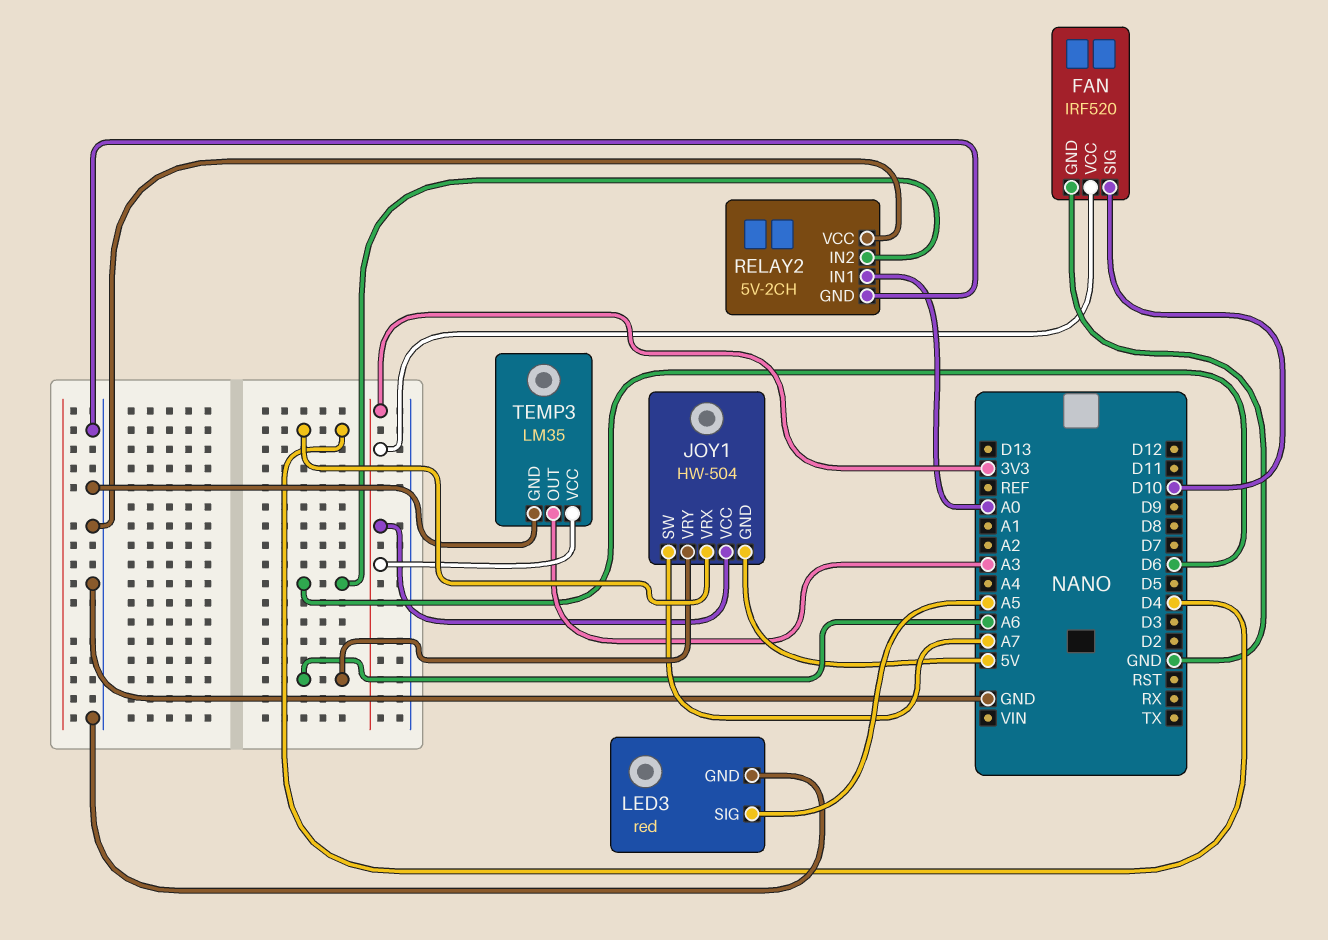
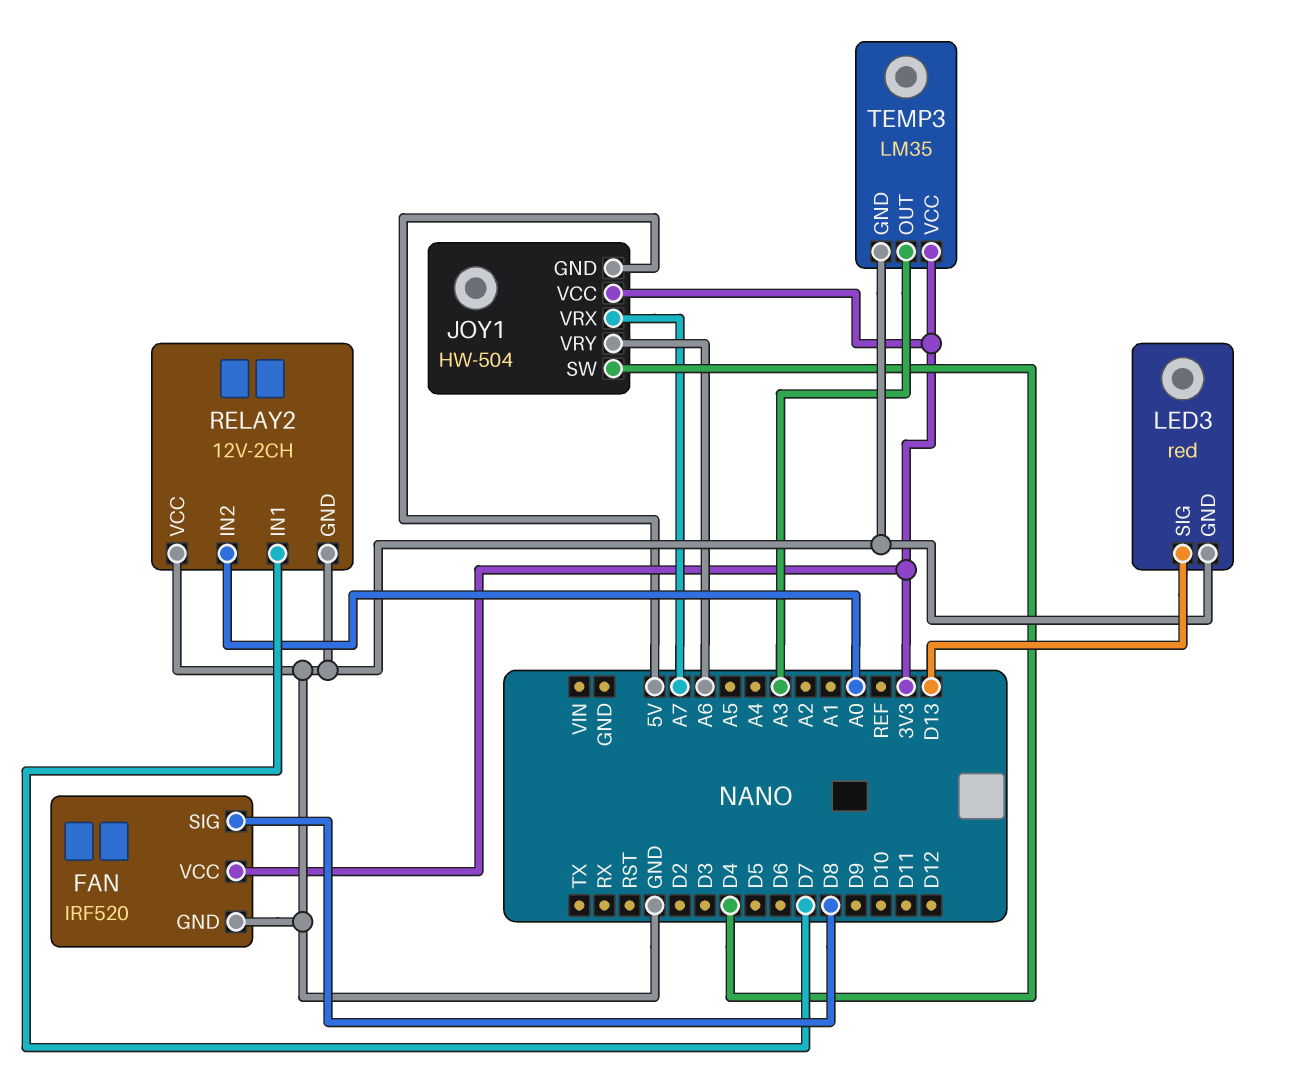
FAN pin SIG: D10 -> D8
JOY1 pin SW: A7 -> D4
JOY1 pin VRX: D4 -> A7
LED3 pin SIG: A5 -> D13
RELAY2: 5V-2CH -> 12V-2CH
RELAY2 pin IN1: A0 -> D7
RELAY2 pin IN2: D6 -> A0

